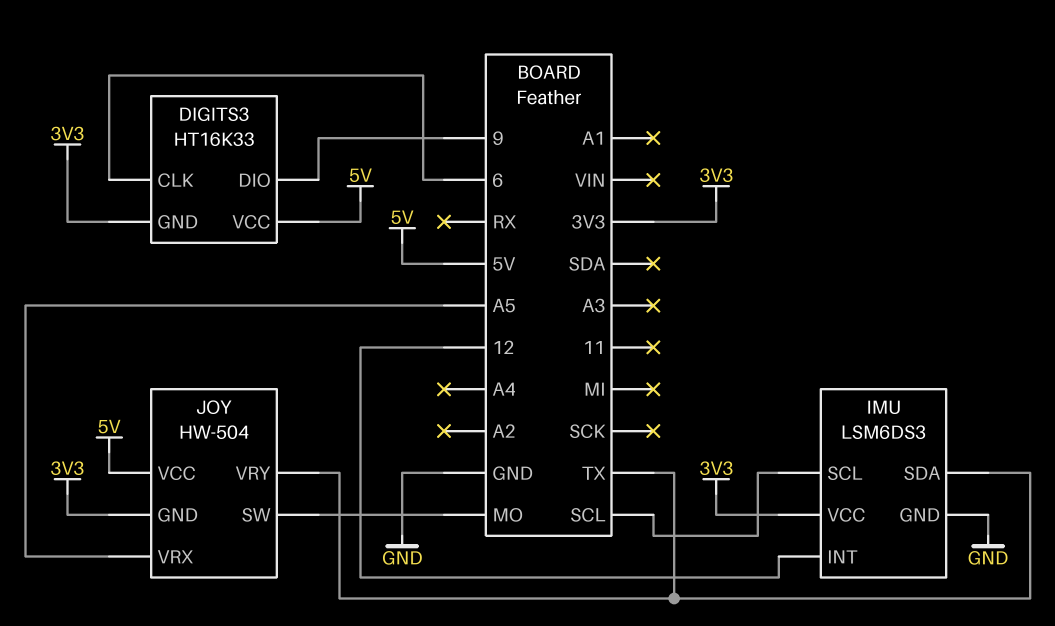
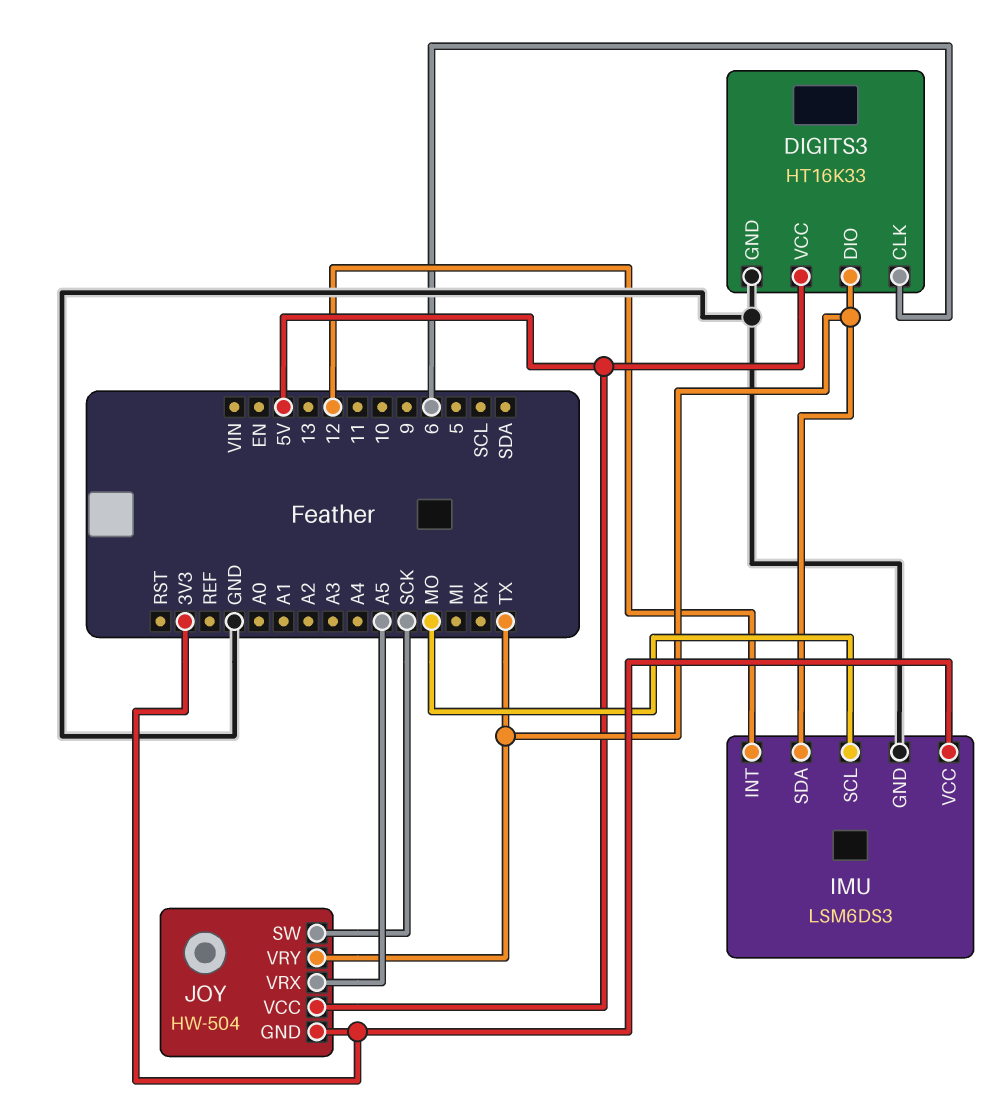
DIGITS3 pin DIO: 9 -> TX
DIGITS3 pin GND: 3V3 -> GND
IMU pin SCL: SCL -> MO
JOY pin SW: MO -> SCK

